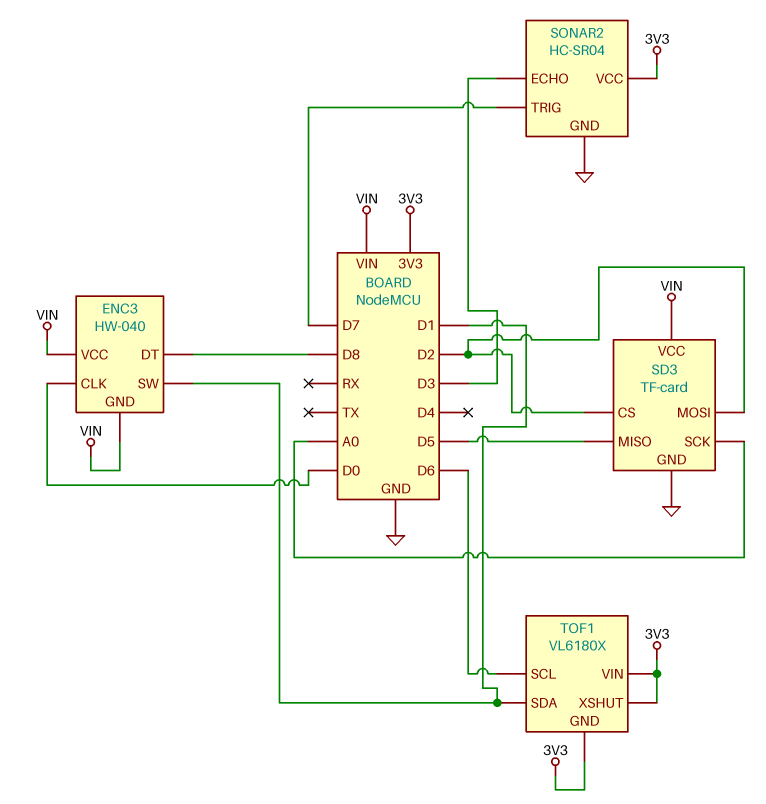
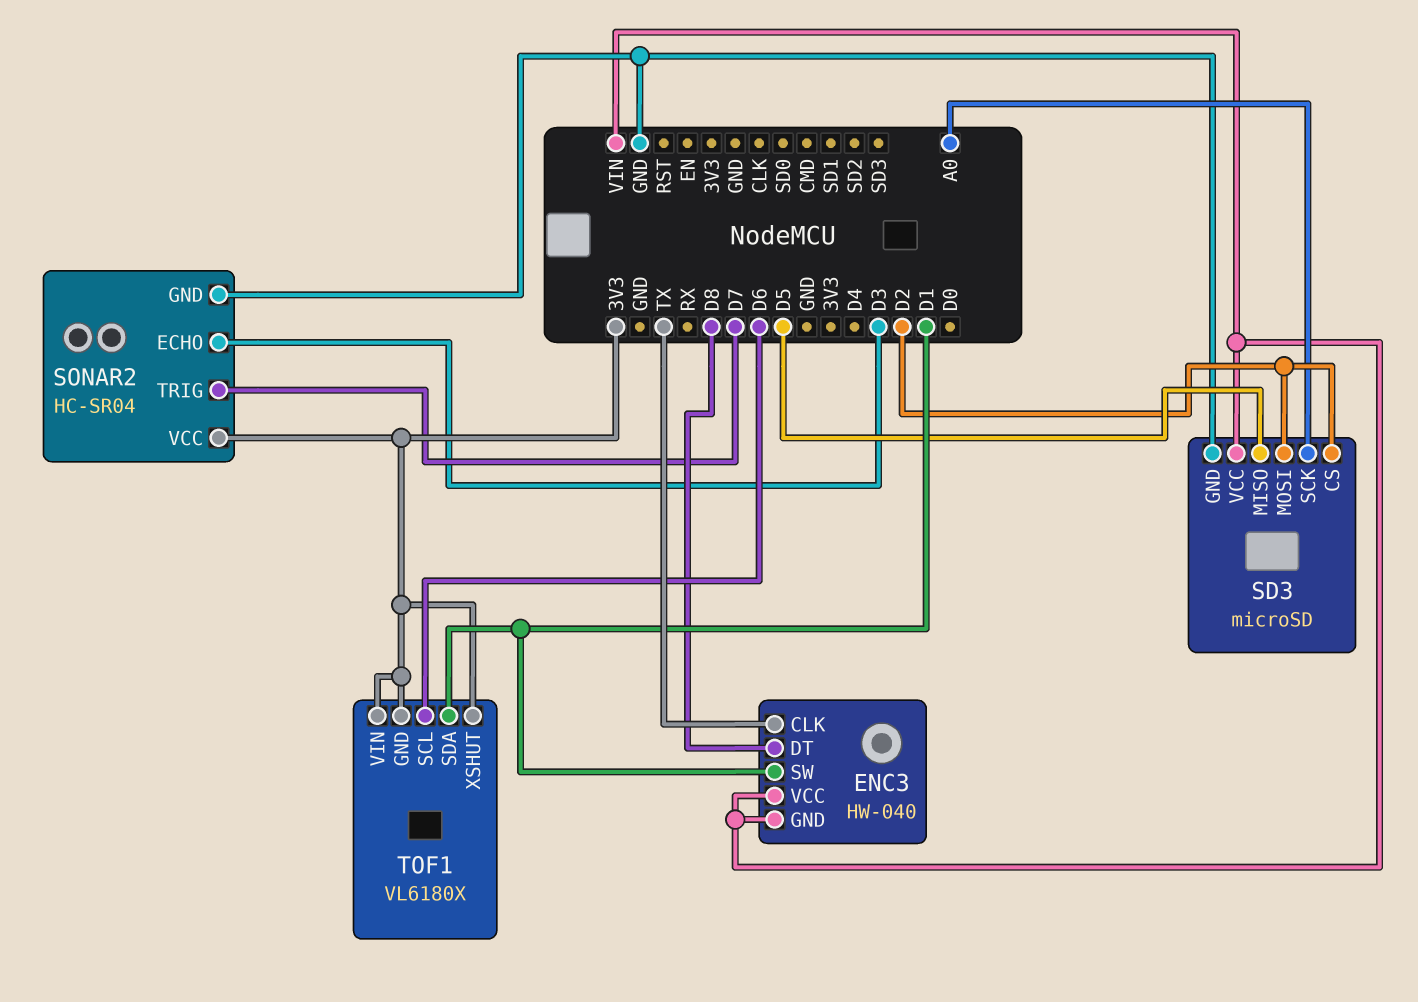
ENC3 pin CLK: D0 -> TX
SD3: TF-card -> microSD

